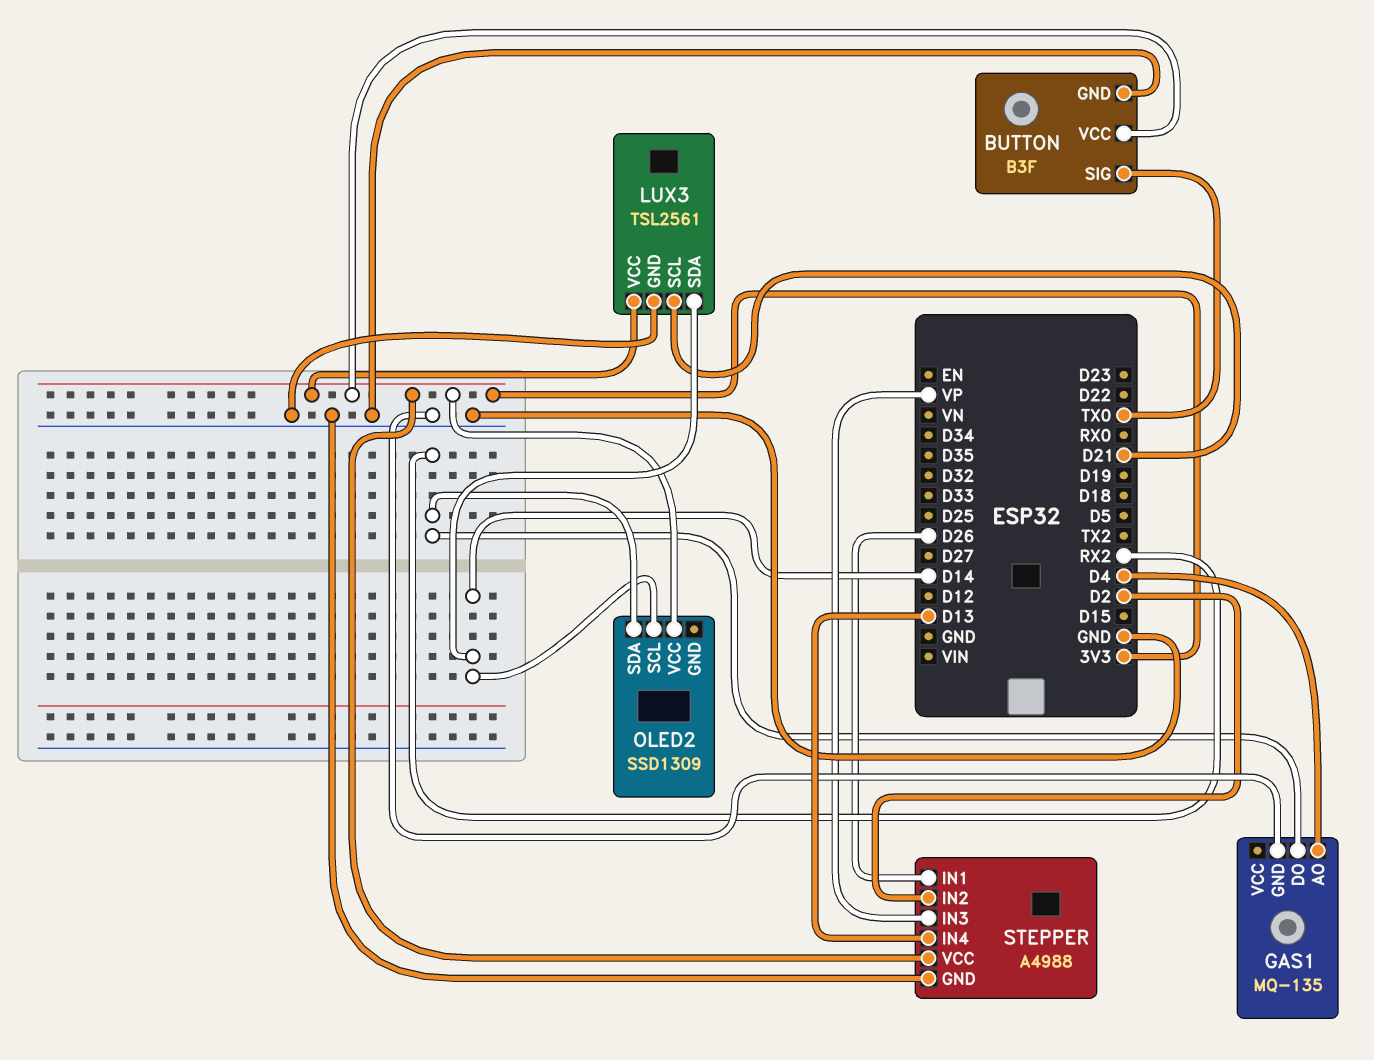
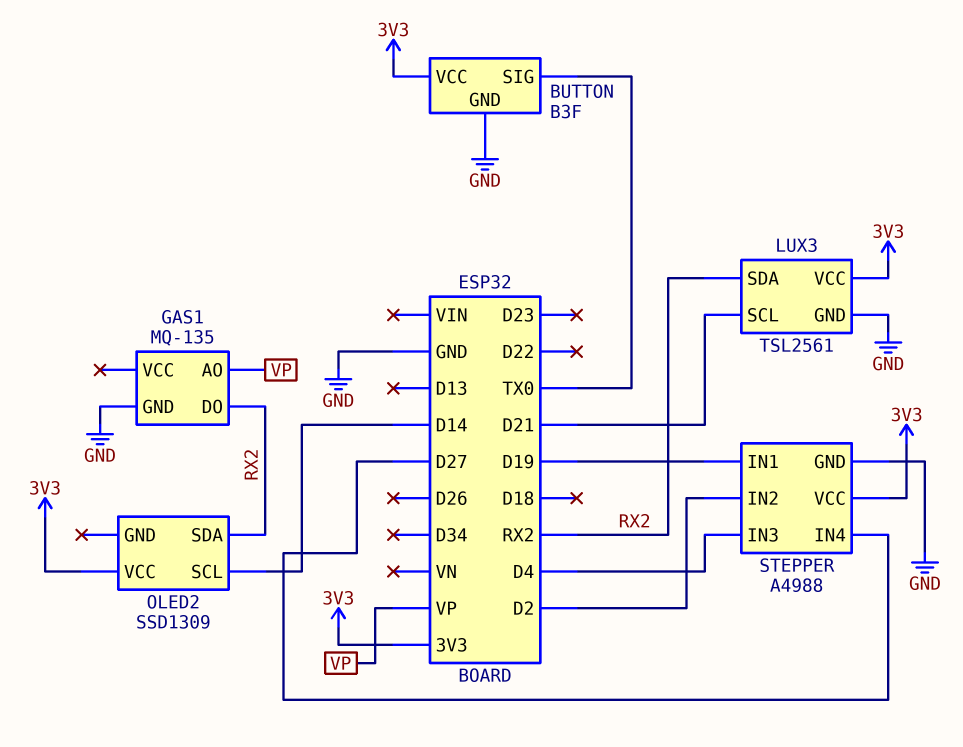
GAS1 pin AO: D4 -> VP
LUX3 pin SDA: D14 -> RX2
STEPPER pin IN1: D26 -> D19
STEPPER pin IN3: VP -> D4
STEPPER pin IN4: D13 -> D27

